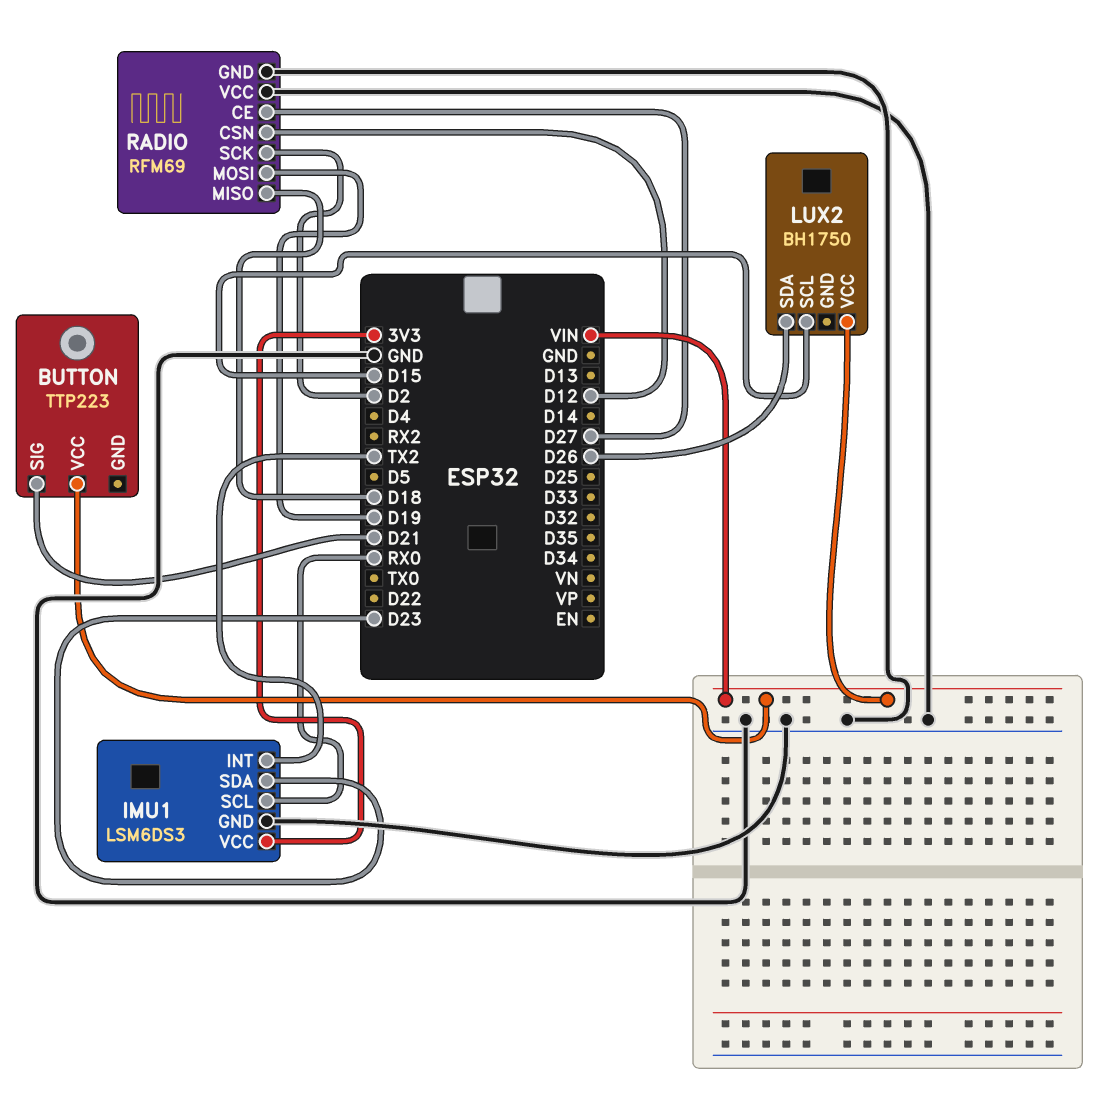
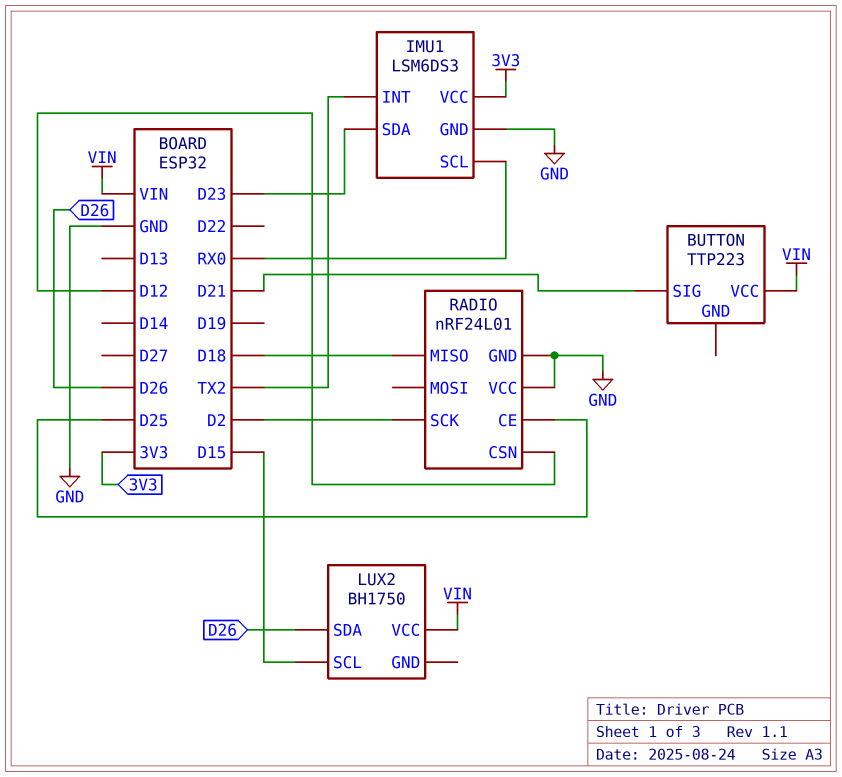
RADIO: RFM69 -> nRF24L01
RADIO pin CE: D27 -> D25
RADIO pin MOSI: D19 -> none

